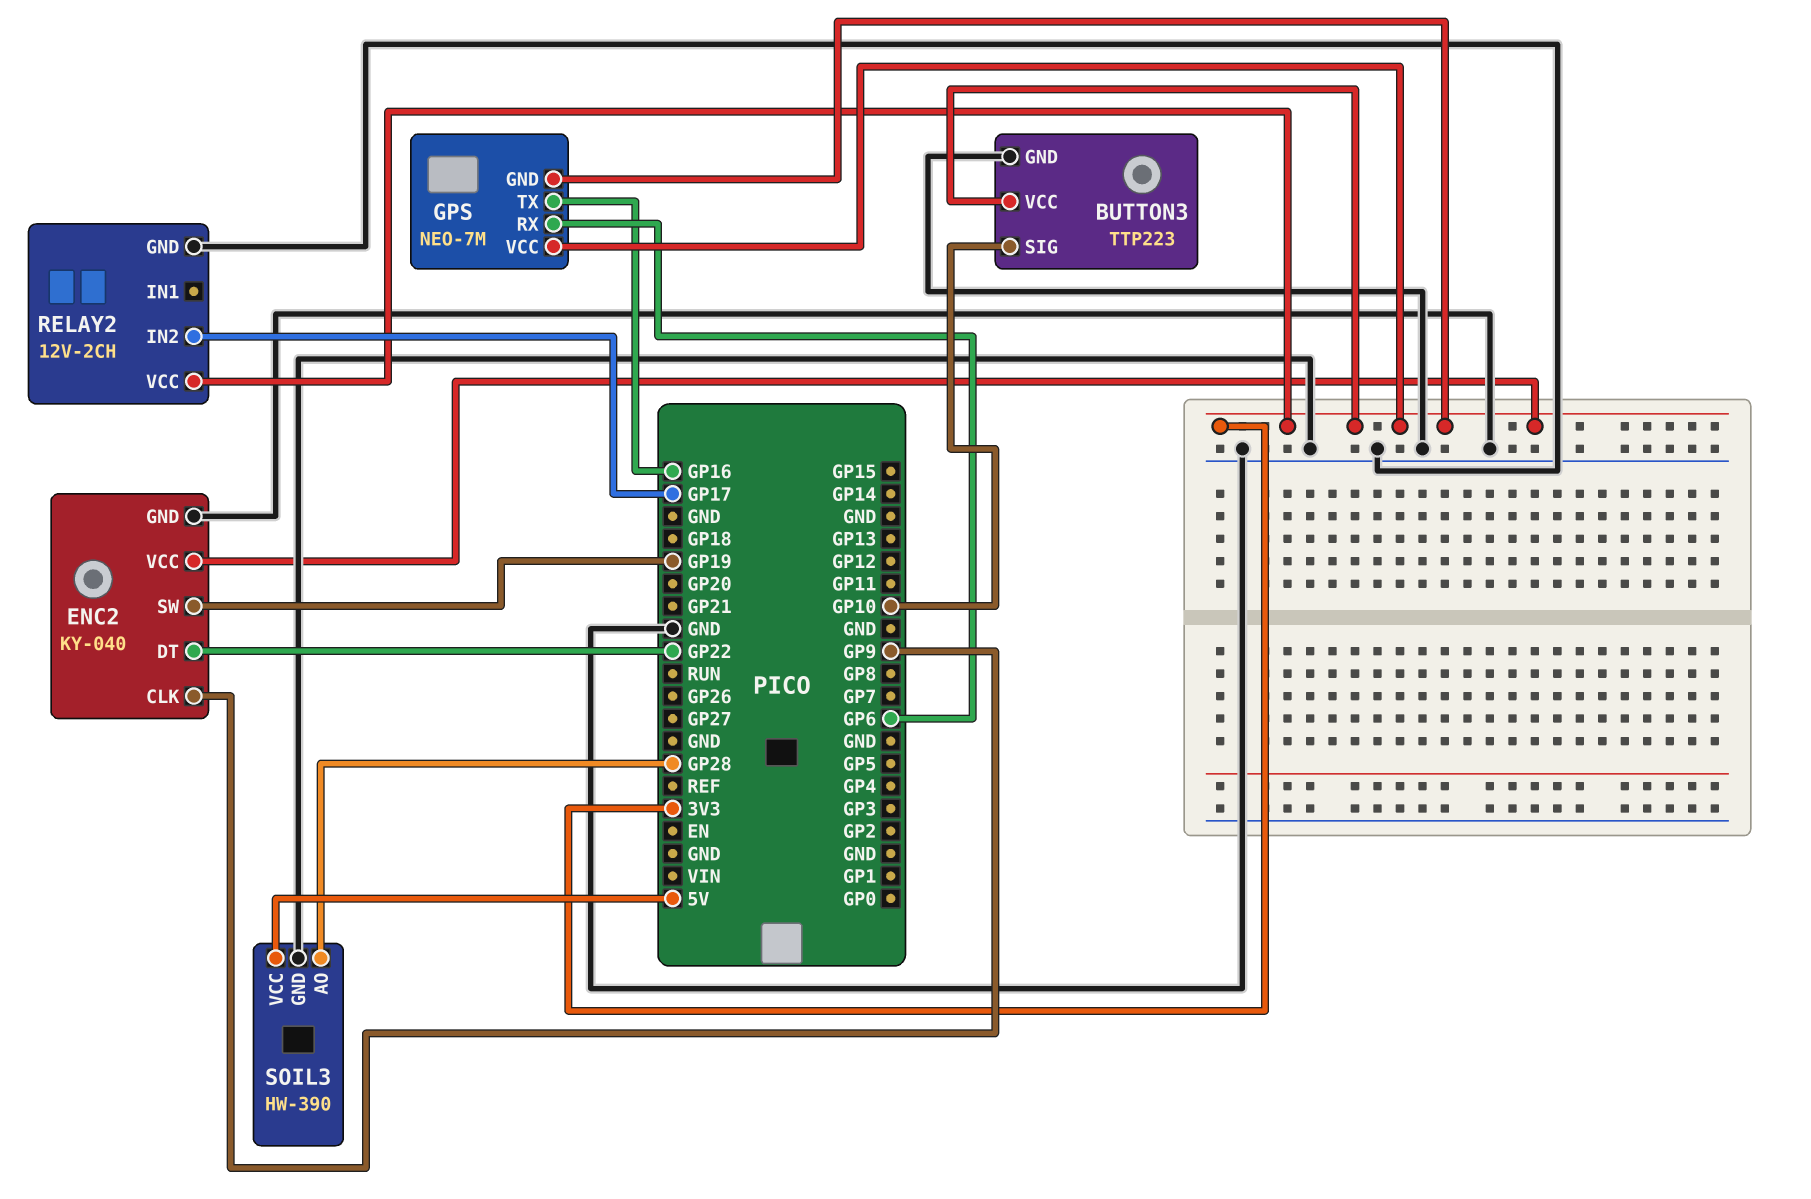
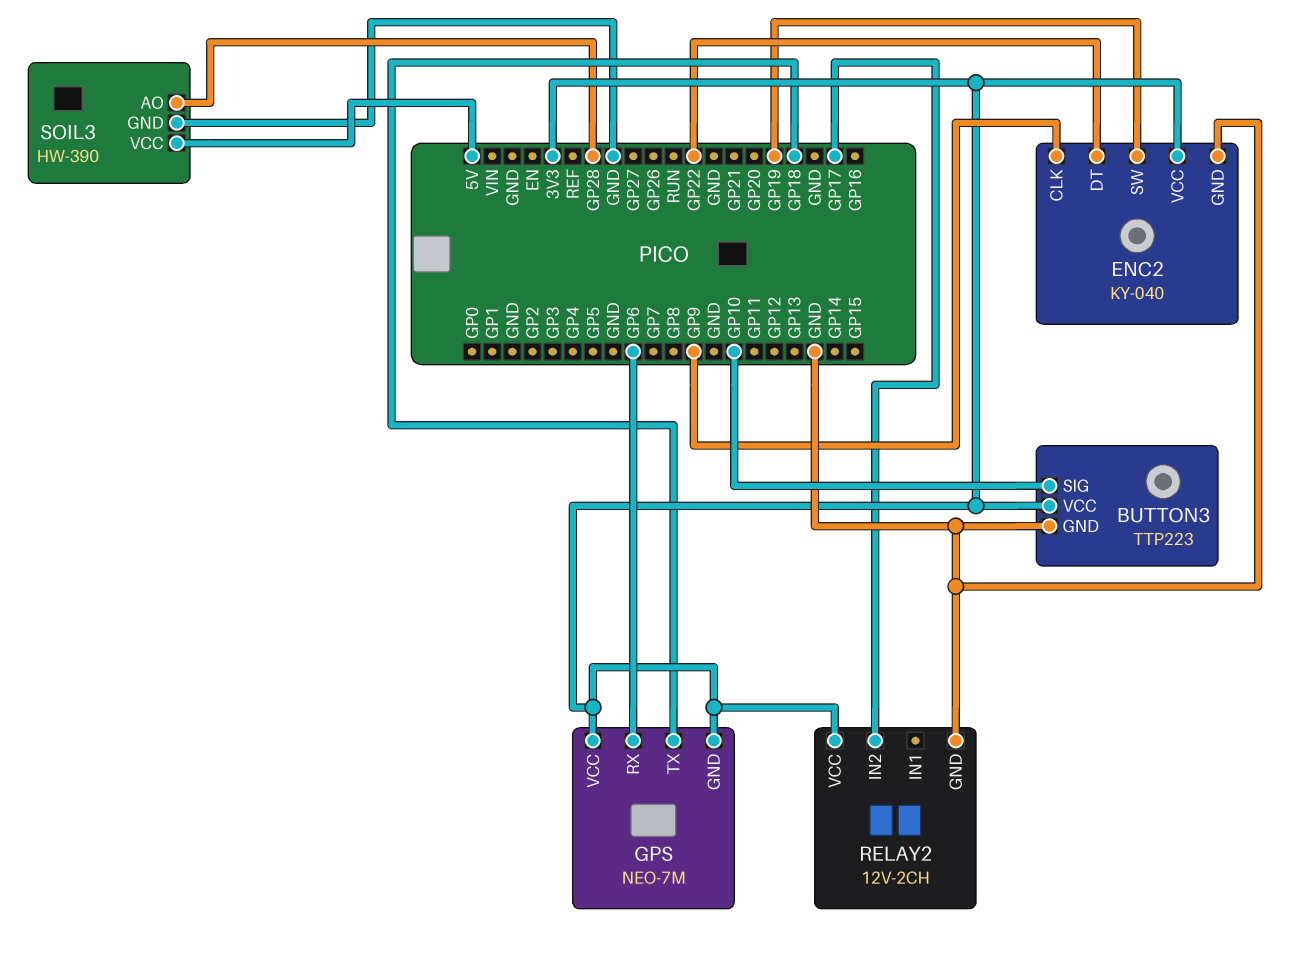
GPS pin TX: GP16 -> GP18

